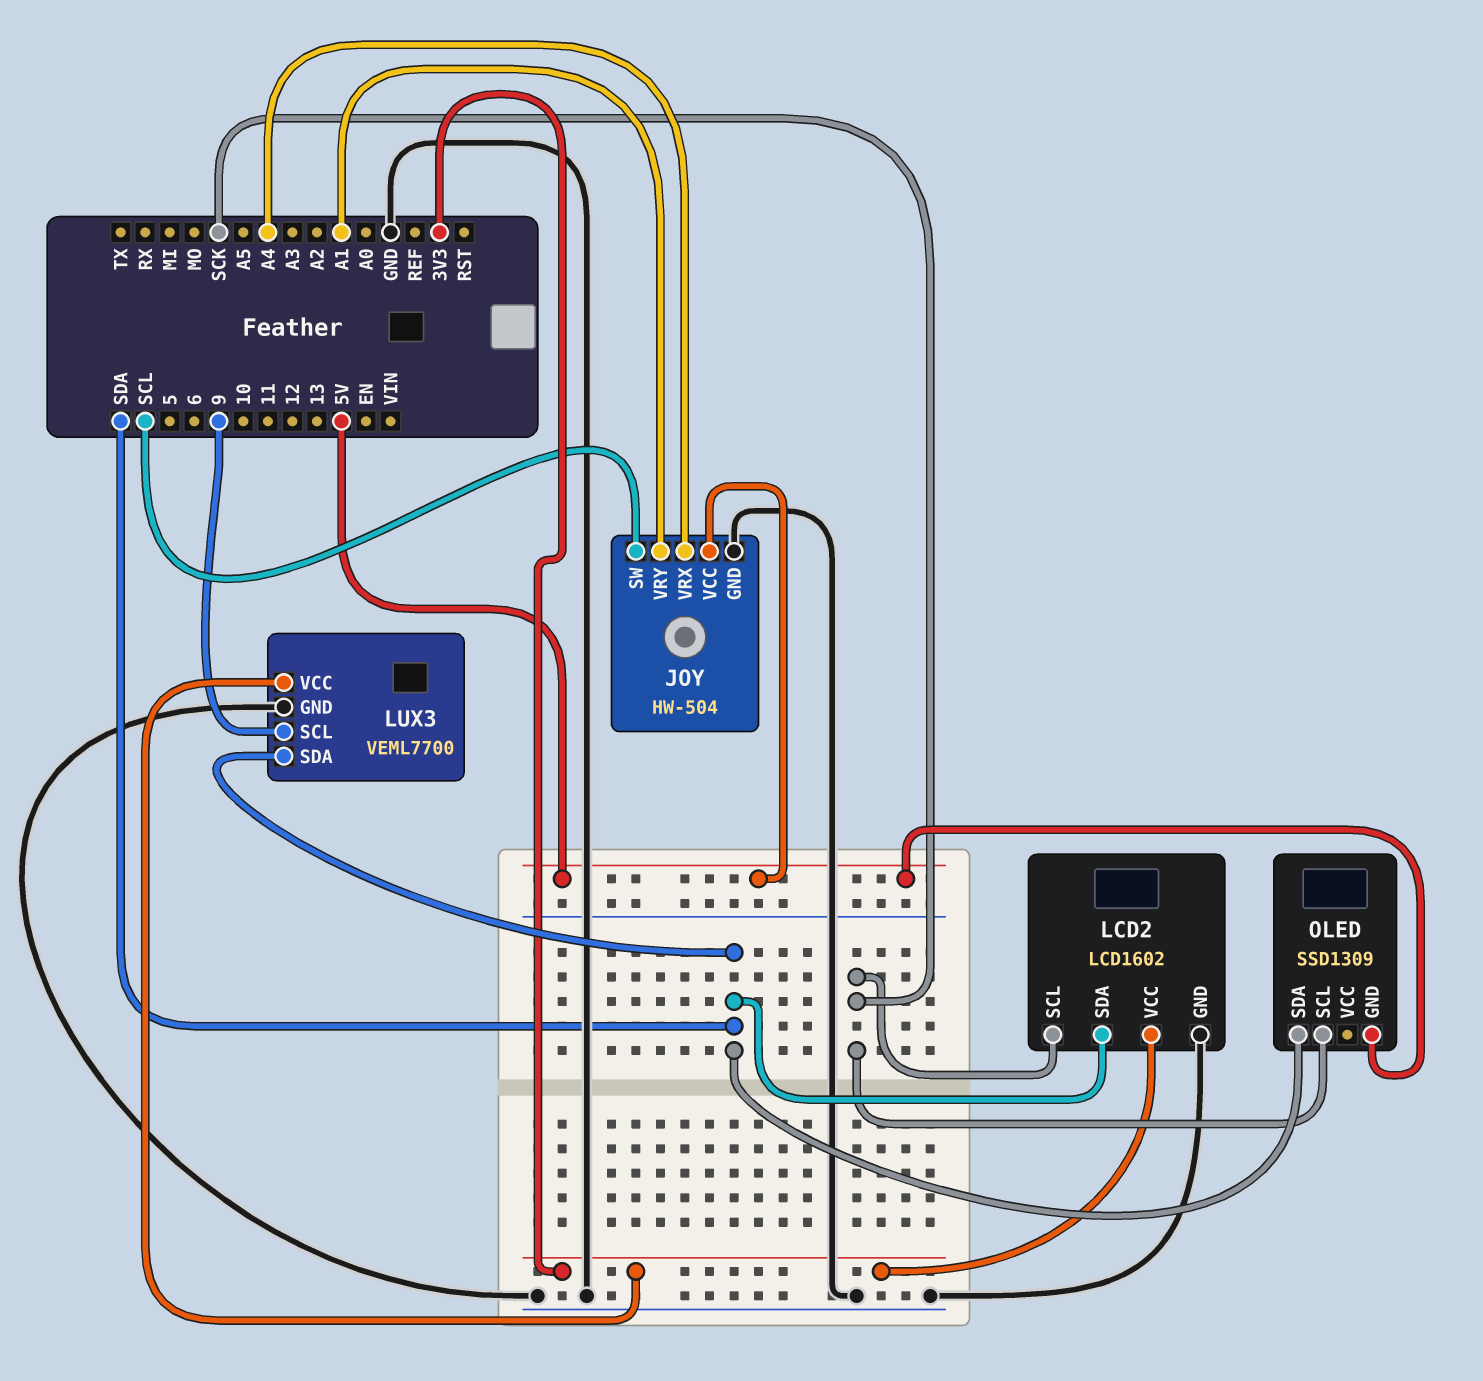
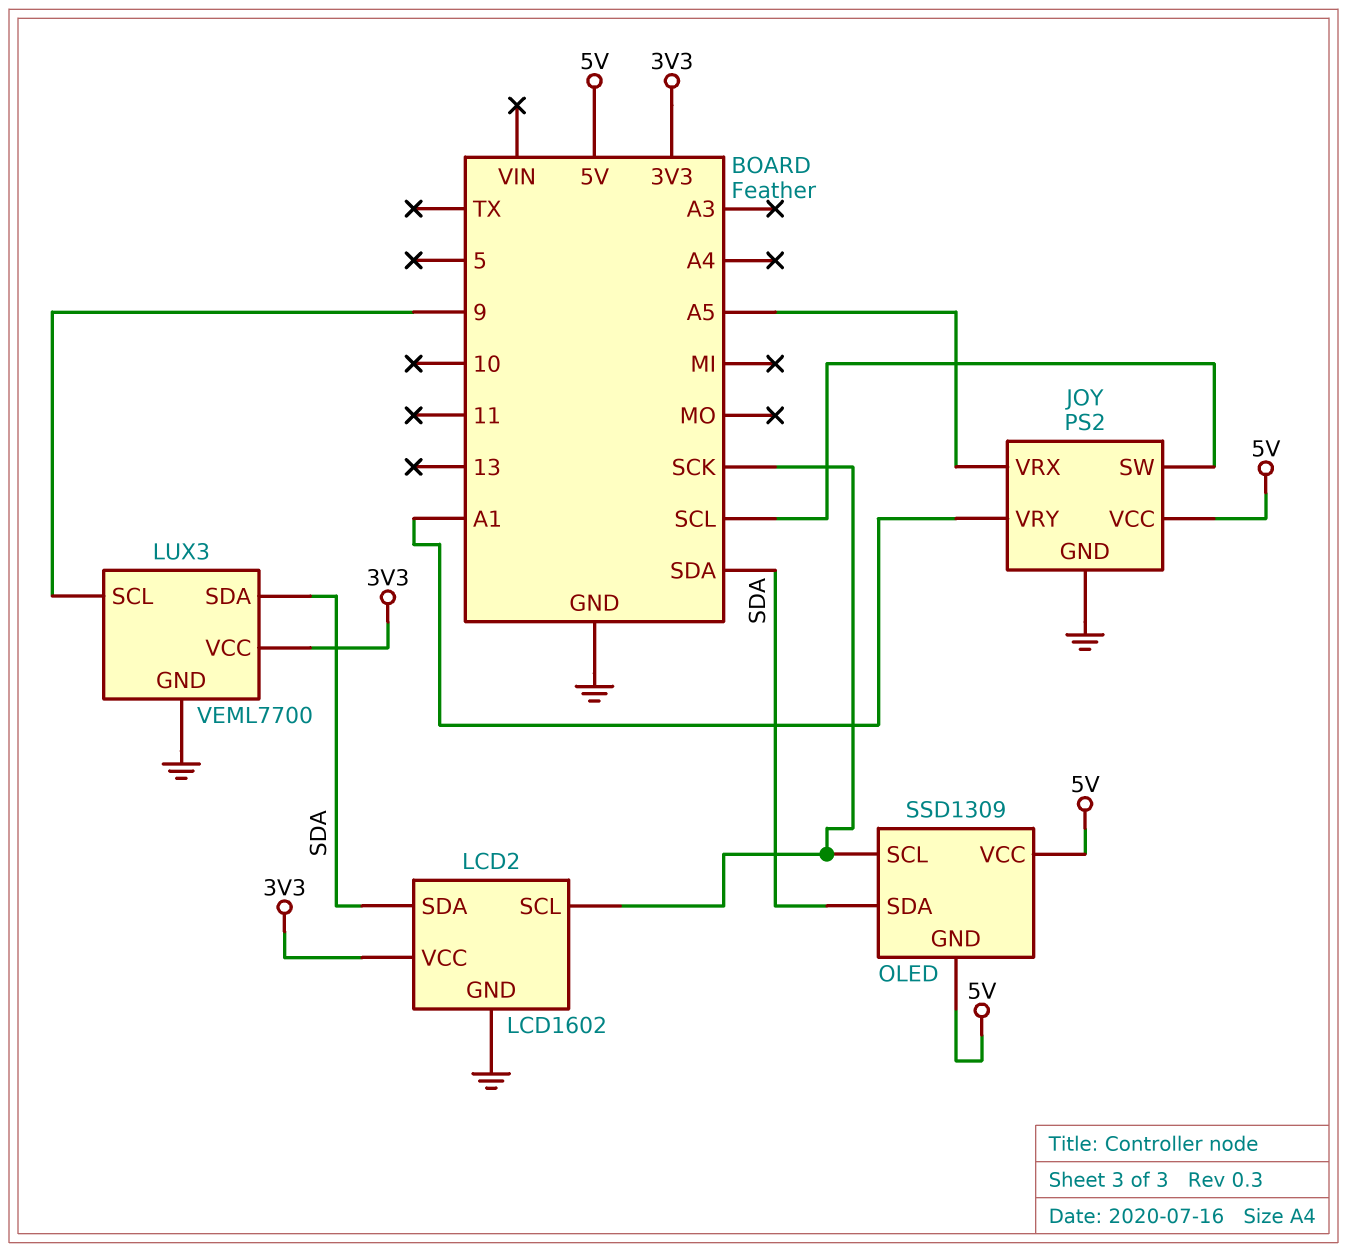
JOY: HW-504 -> PS2
JOY pin VRX: A4 -> A5
OLED pin VCC: none -> 5V

